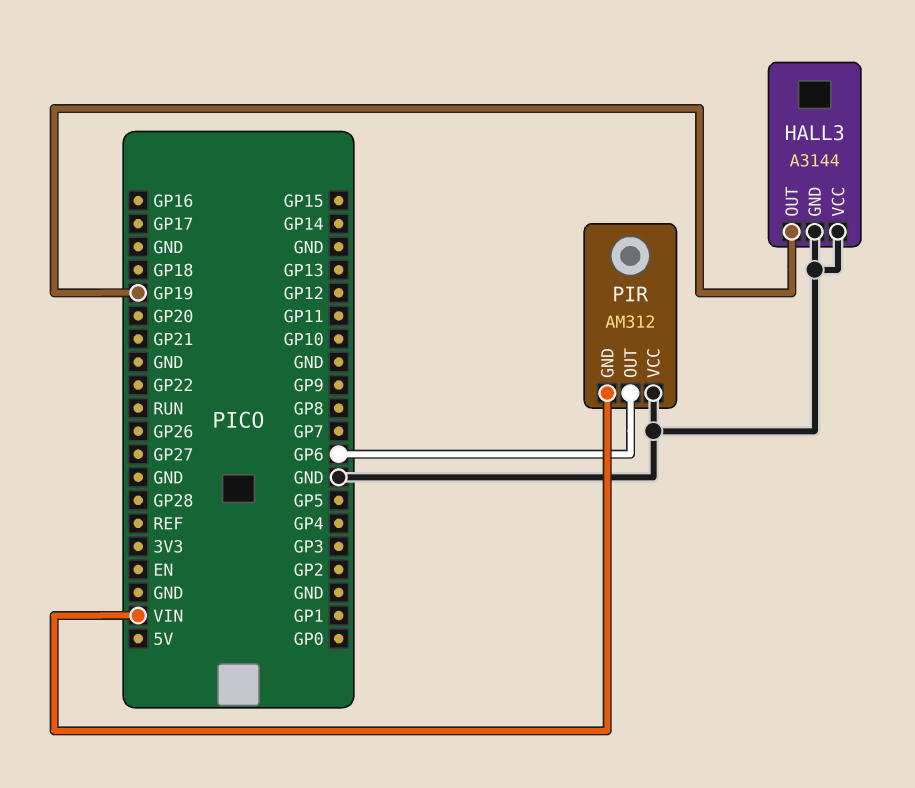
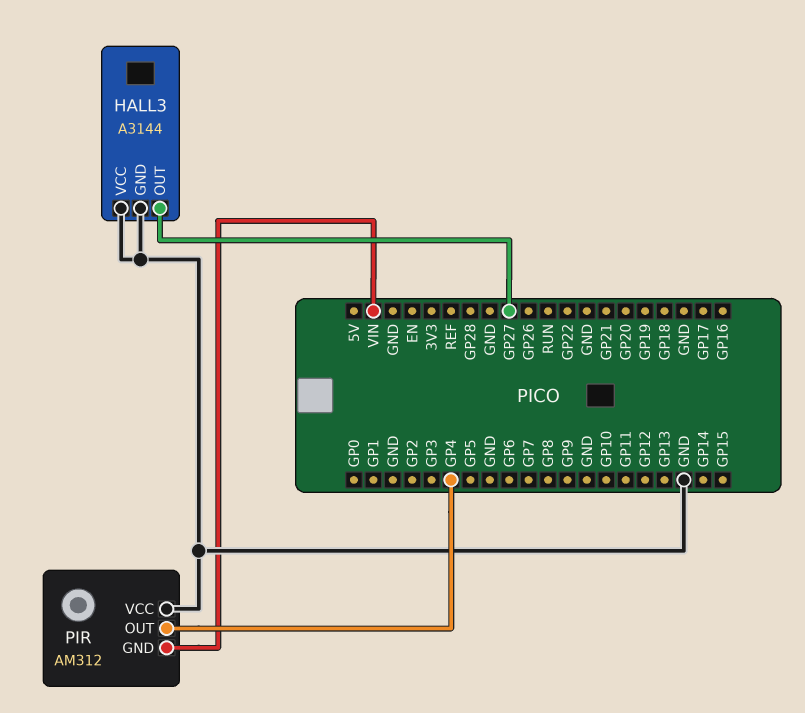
HALL3 pin OUT: GP19 -> GP27
PIR pin OUT: GP6 -> GP4

